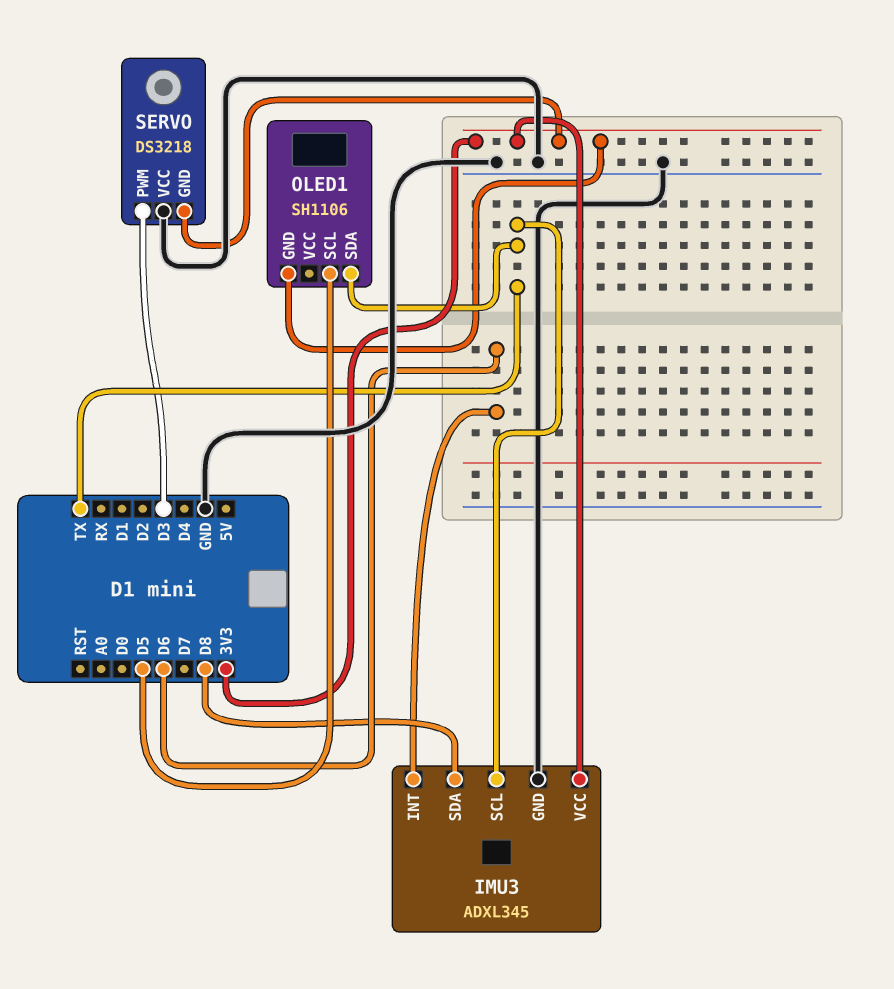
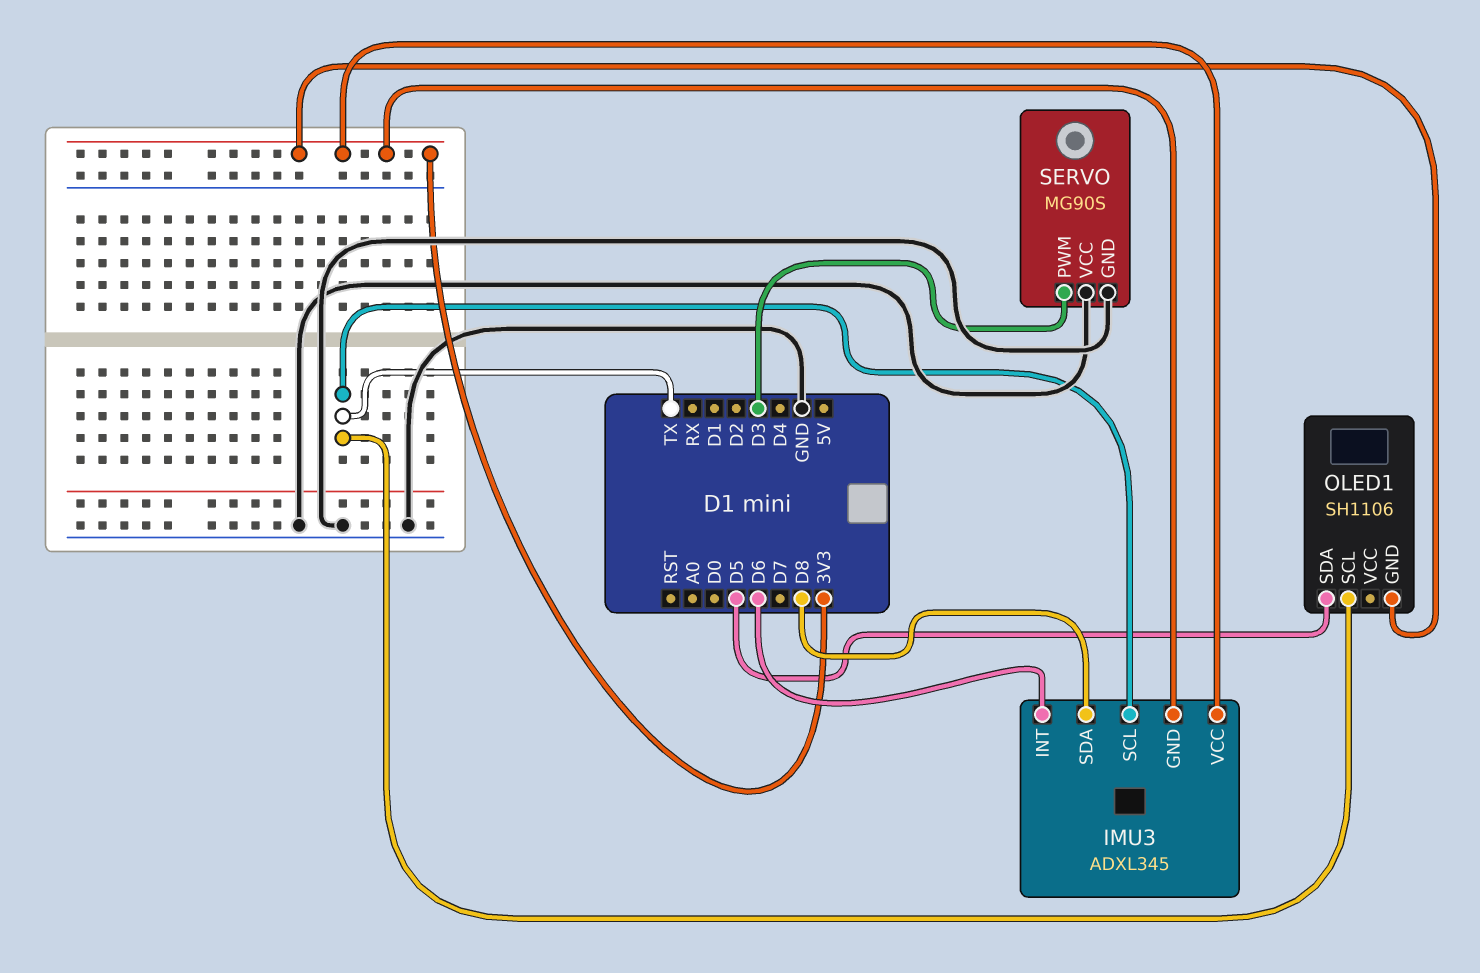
IMU3 pin GND: GND -> 3V3
OLED1 pin SCL: D5 -> TX
OLED1 pin SDA: TX -> D5
SERVO: DS3218 -> MG90S
SERVO pin GND: 3V3 -> GND

